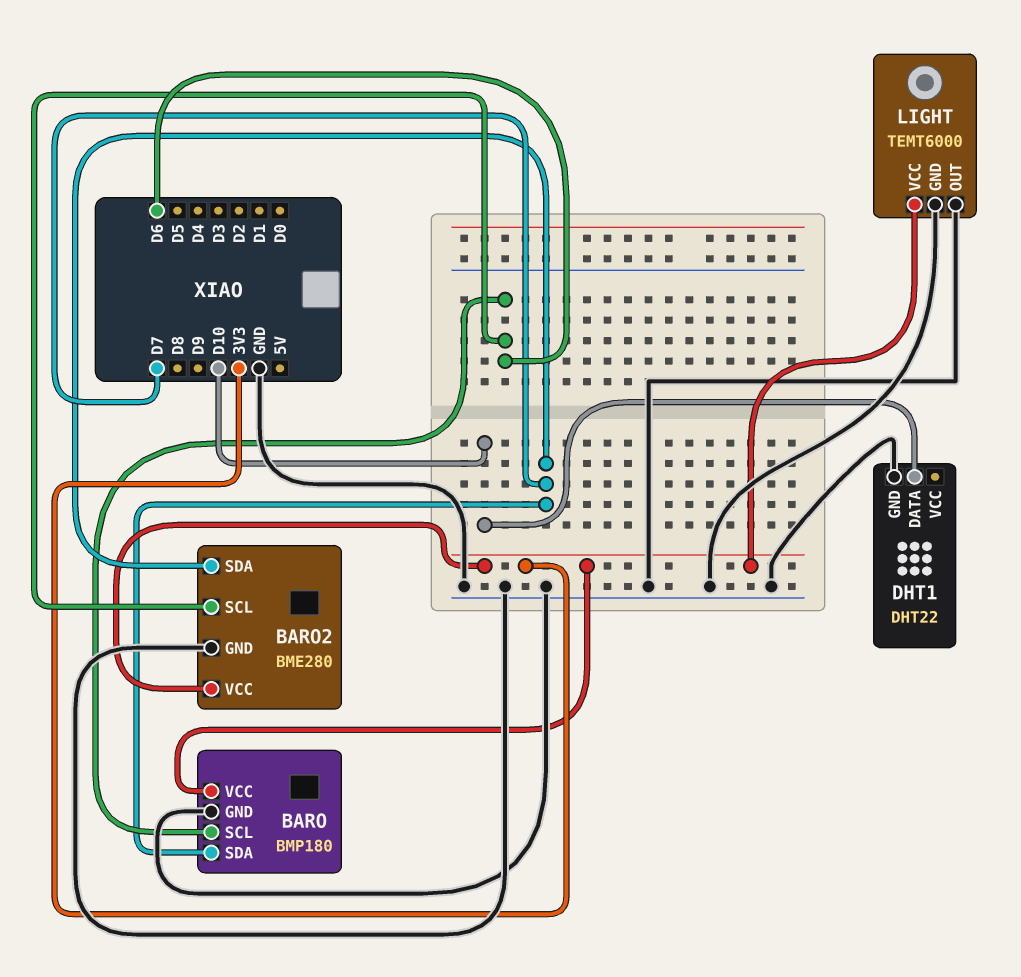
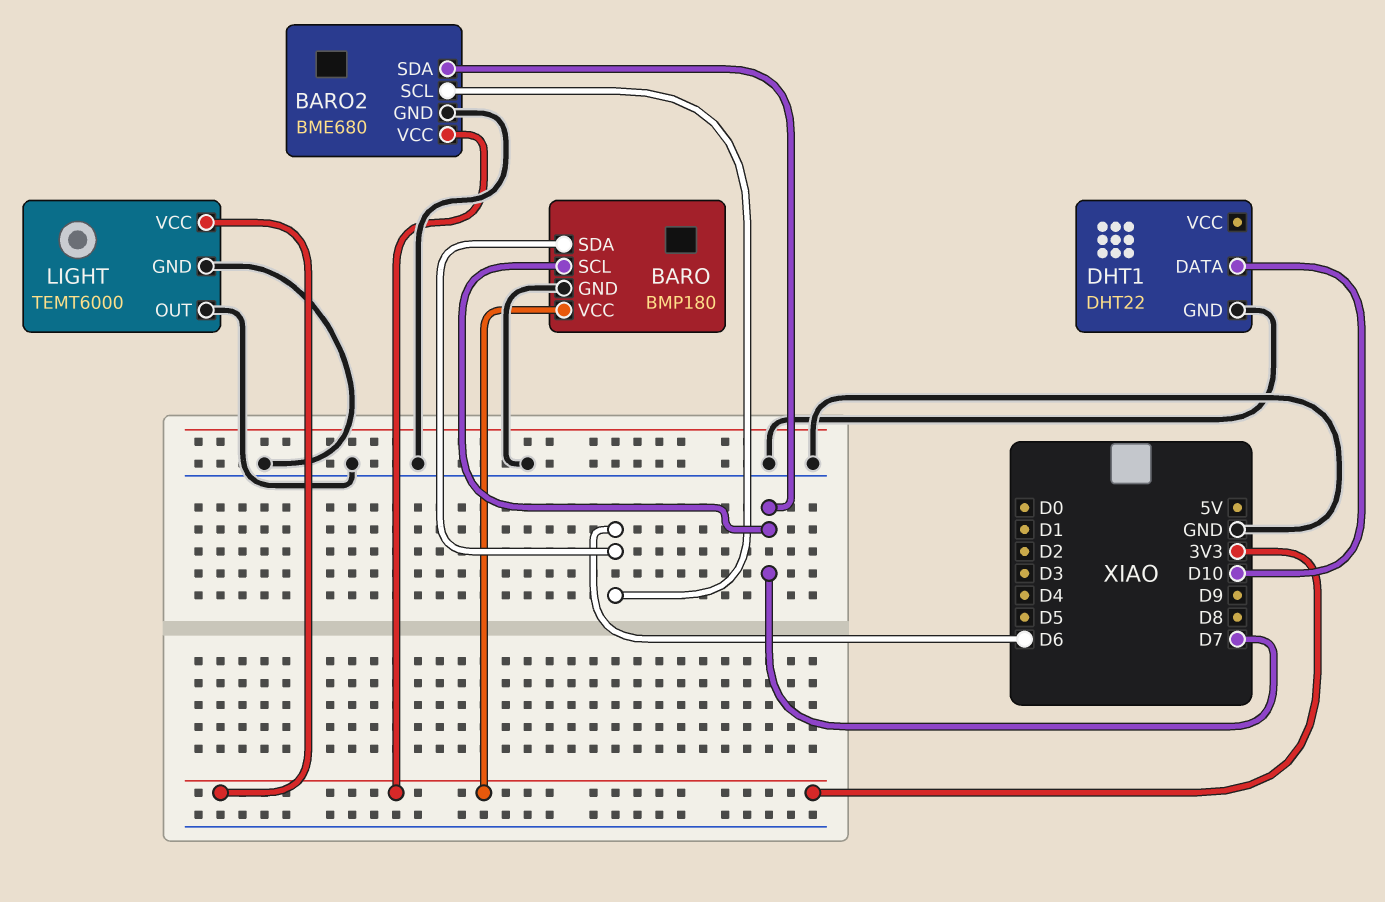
BARO pin SCL: D6 -> D7
BARO pin SDA: D7 -> D6
BARO2: BME280 -> BME680

